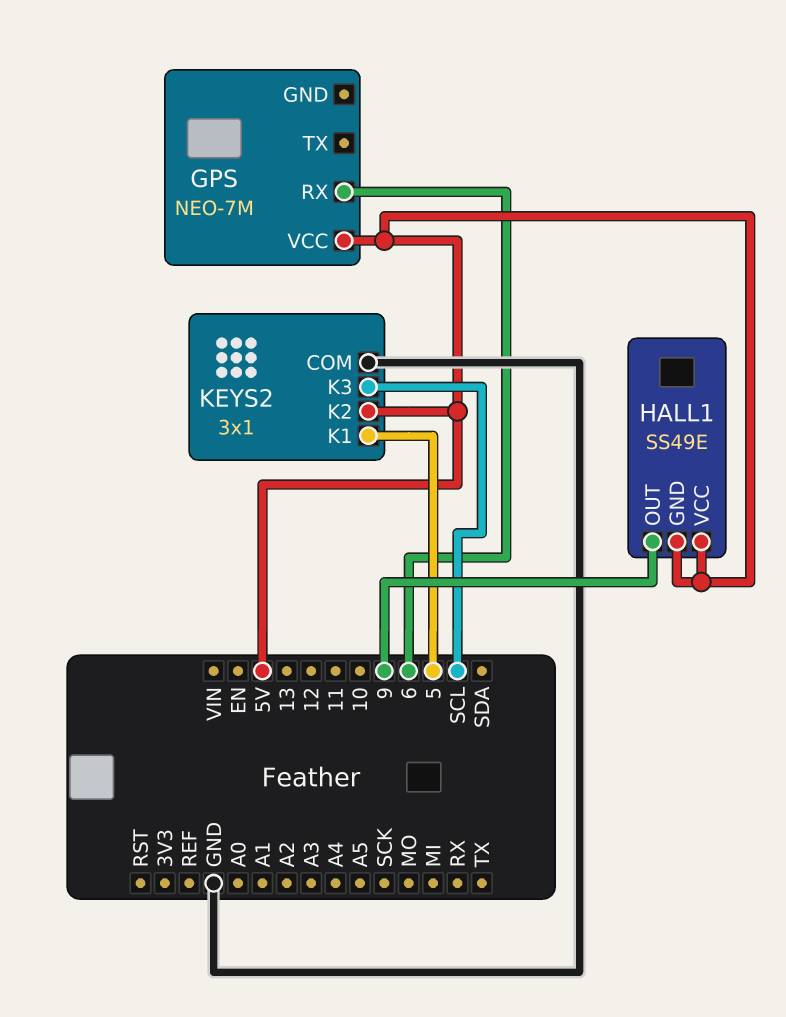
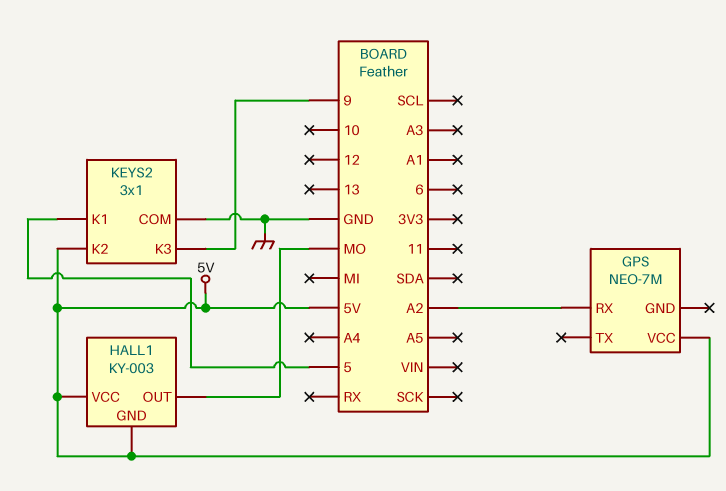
GPS pin RX: 6 -> A2
HALL1: SS49E -> KY-003
HALL1 pin OUT: 9 -> MO
KEYS2 pin K3: SCL -> 9

